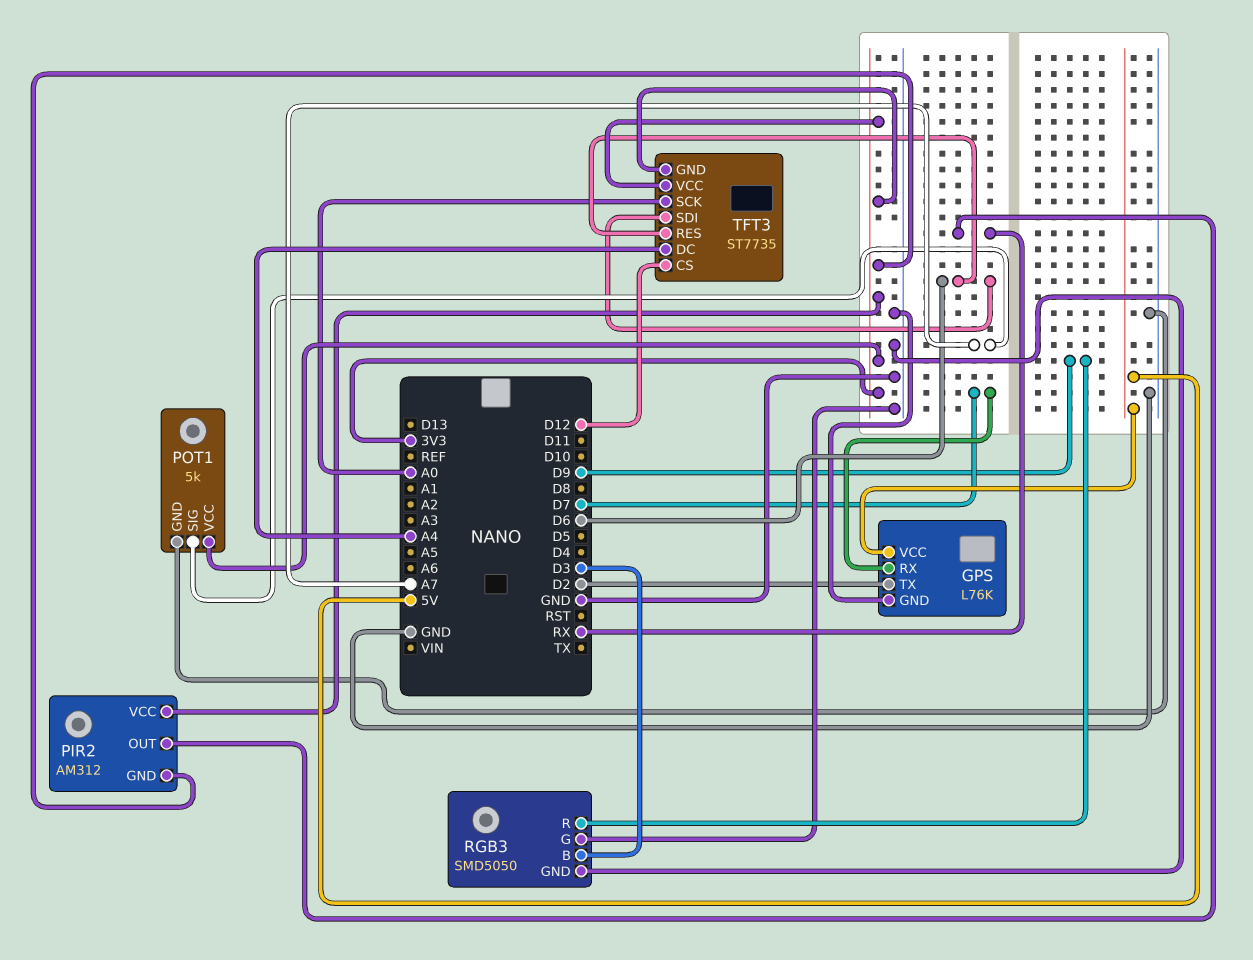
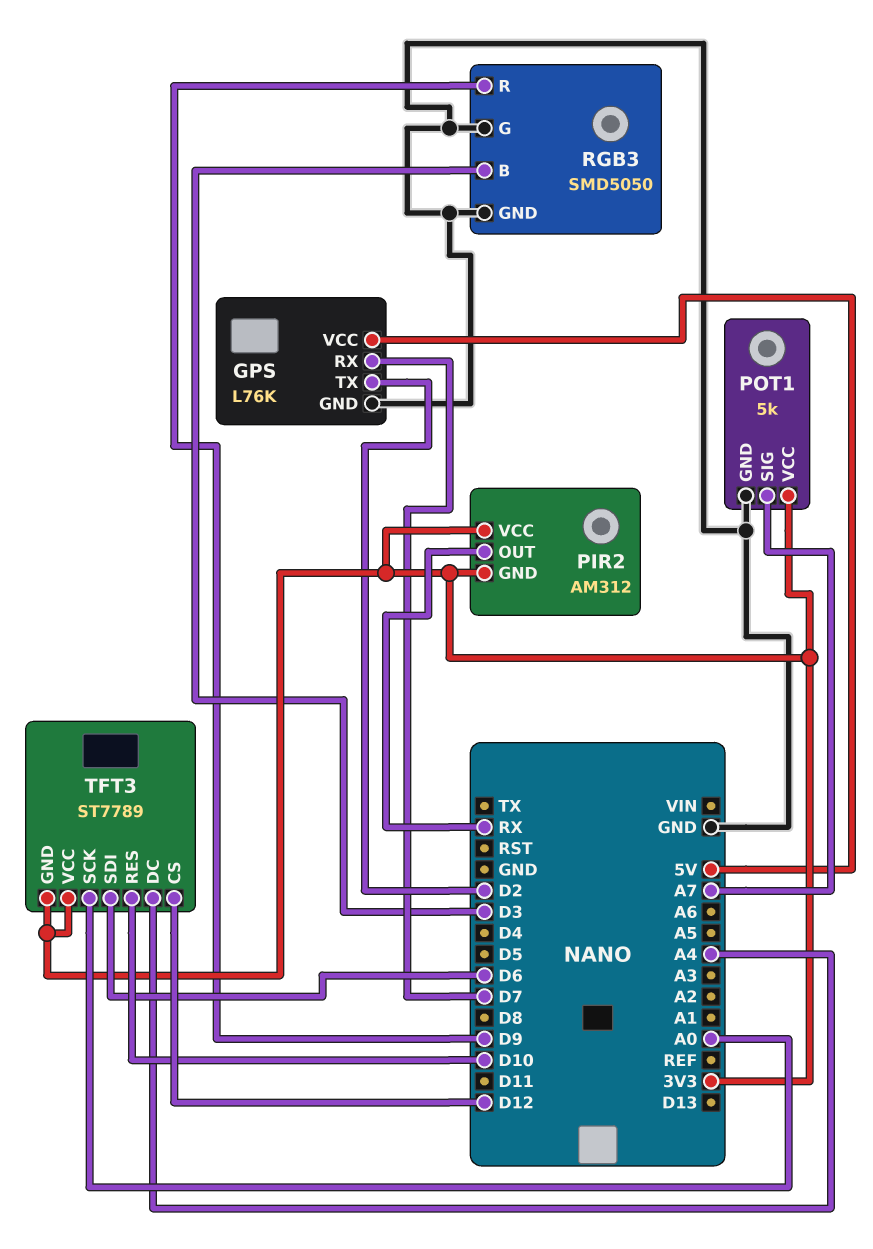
TFT3: ST7735 -> ST7789
TFT3 pin RES: D6 -> D10

